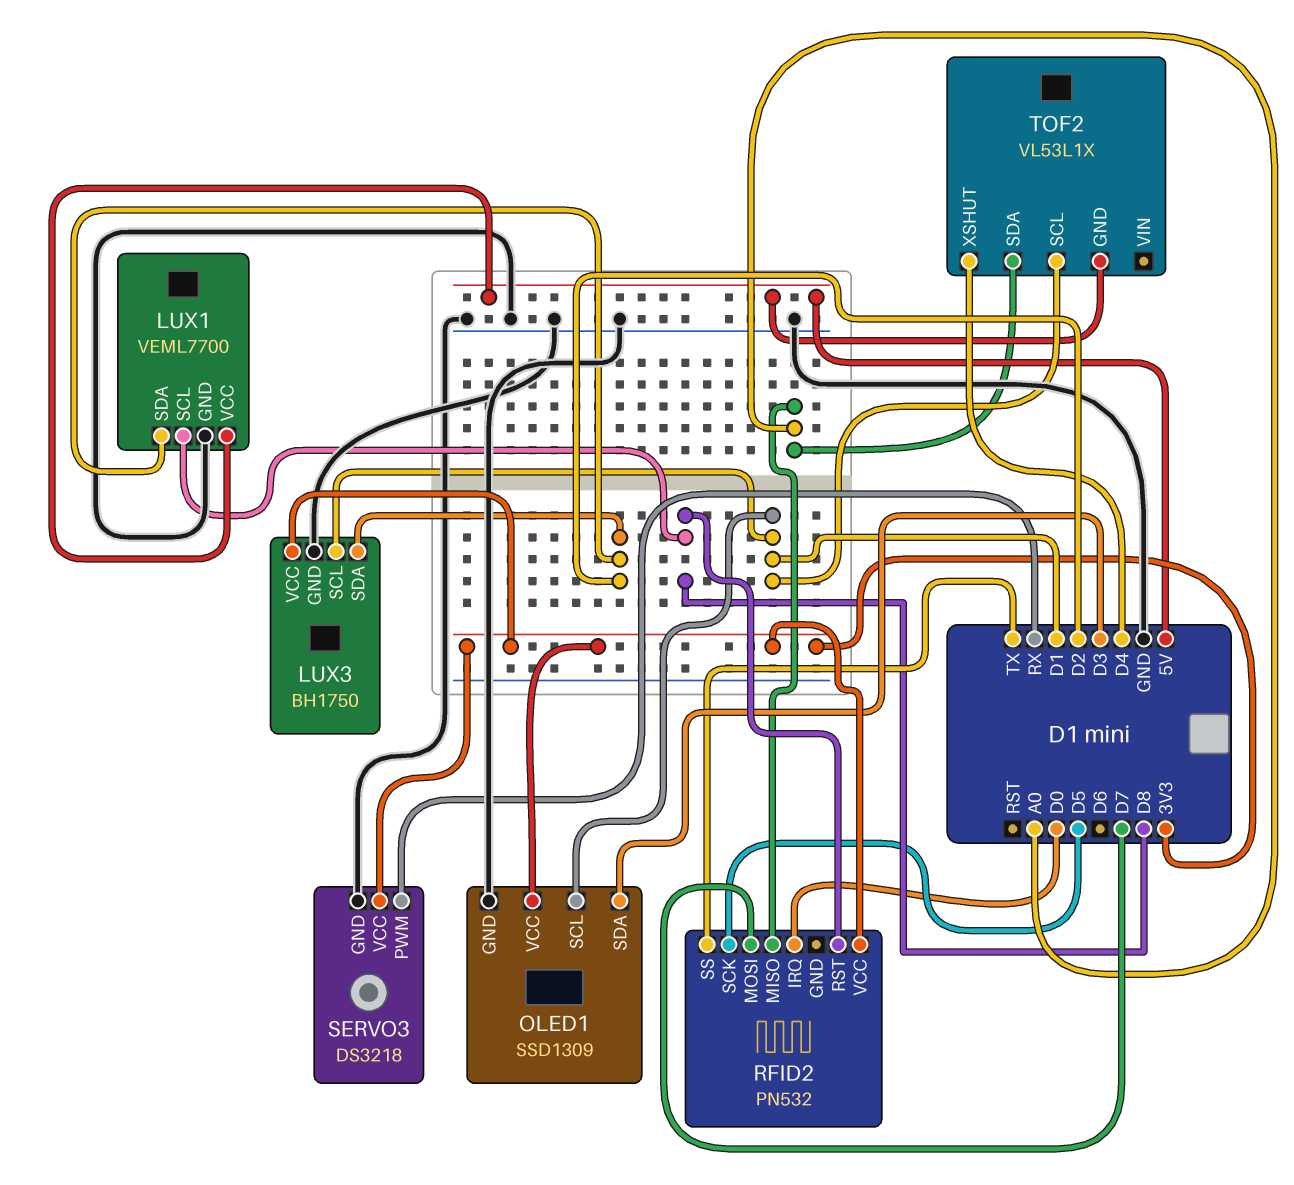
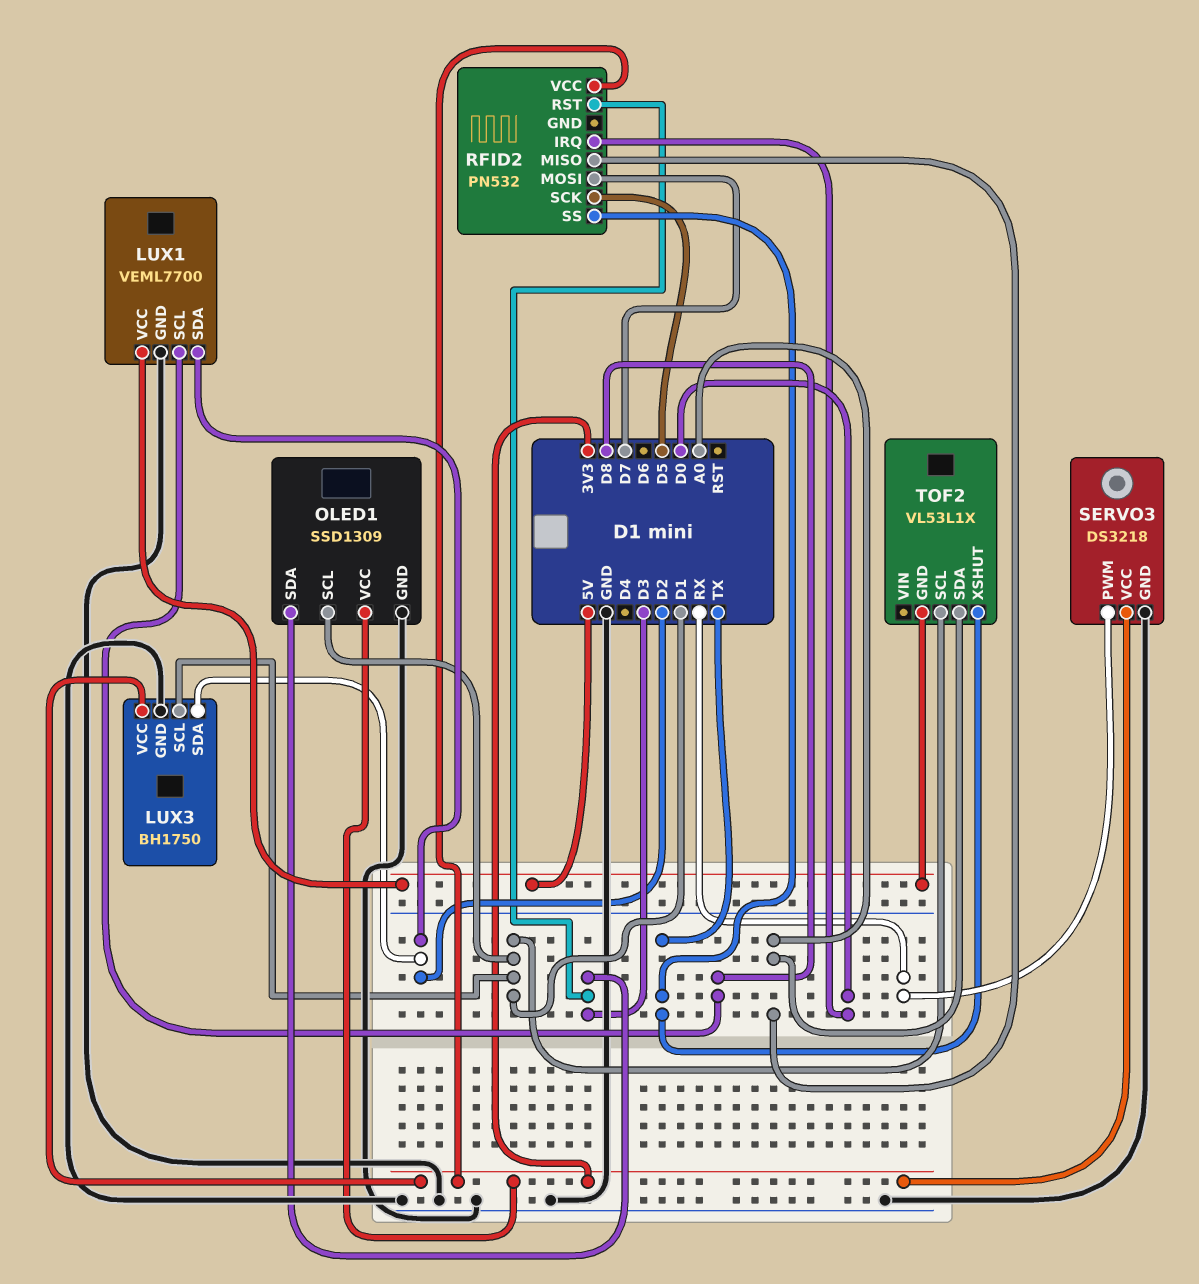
RFID2 pin RST: D8 -> D3
TOF2 pin XSHUT: D4 -> TX

